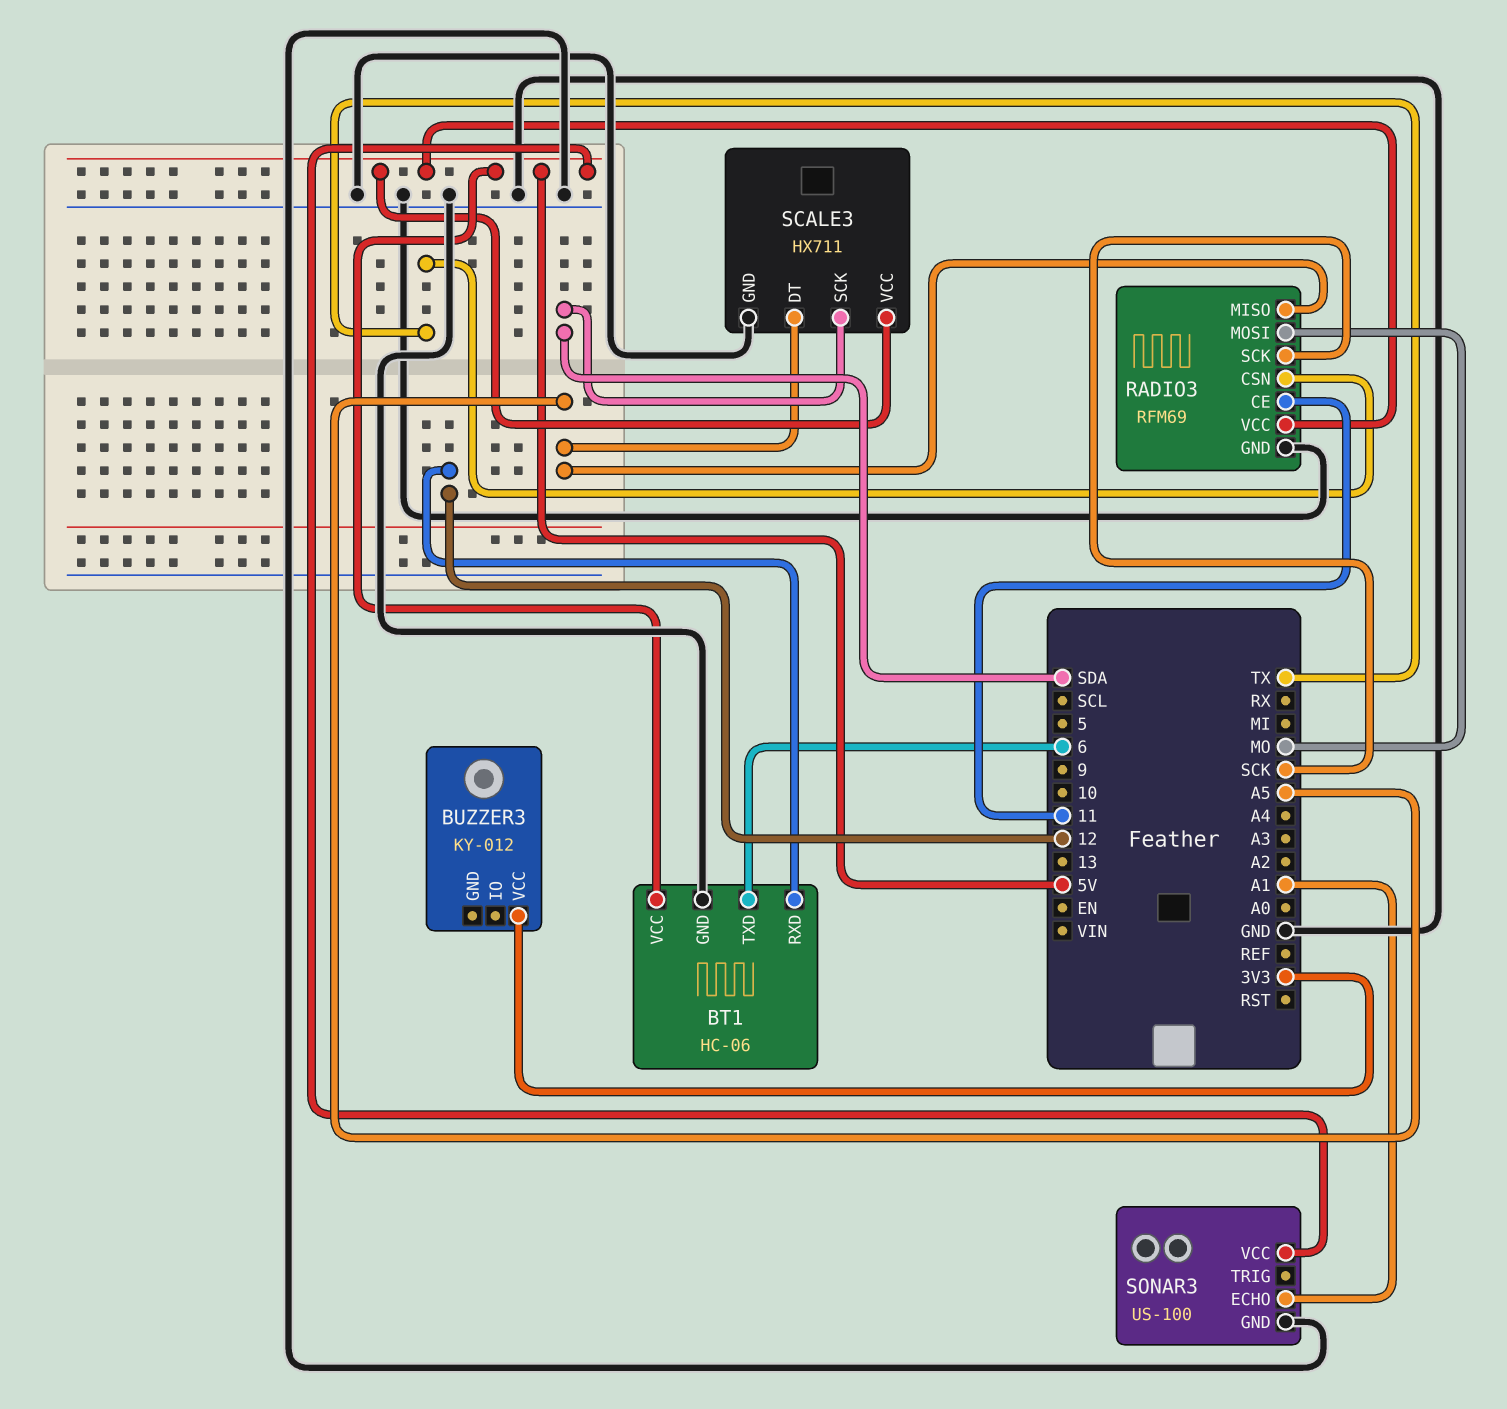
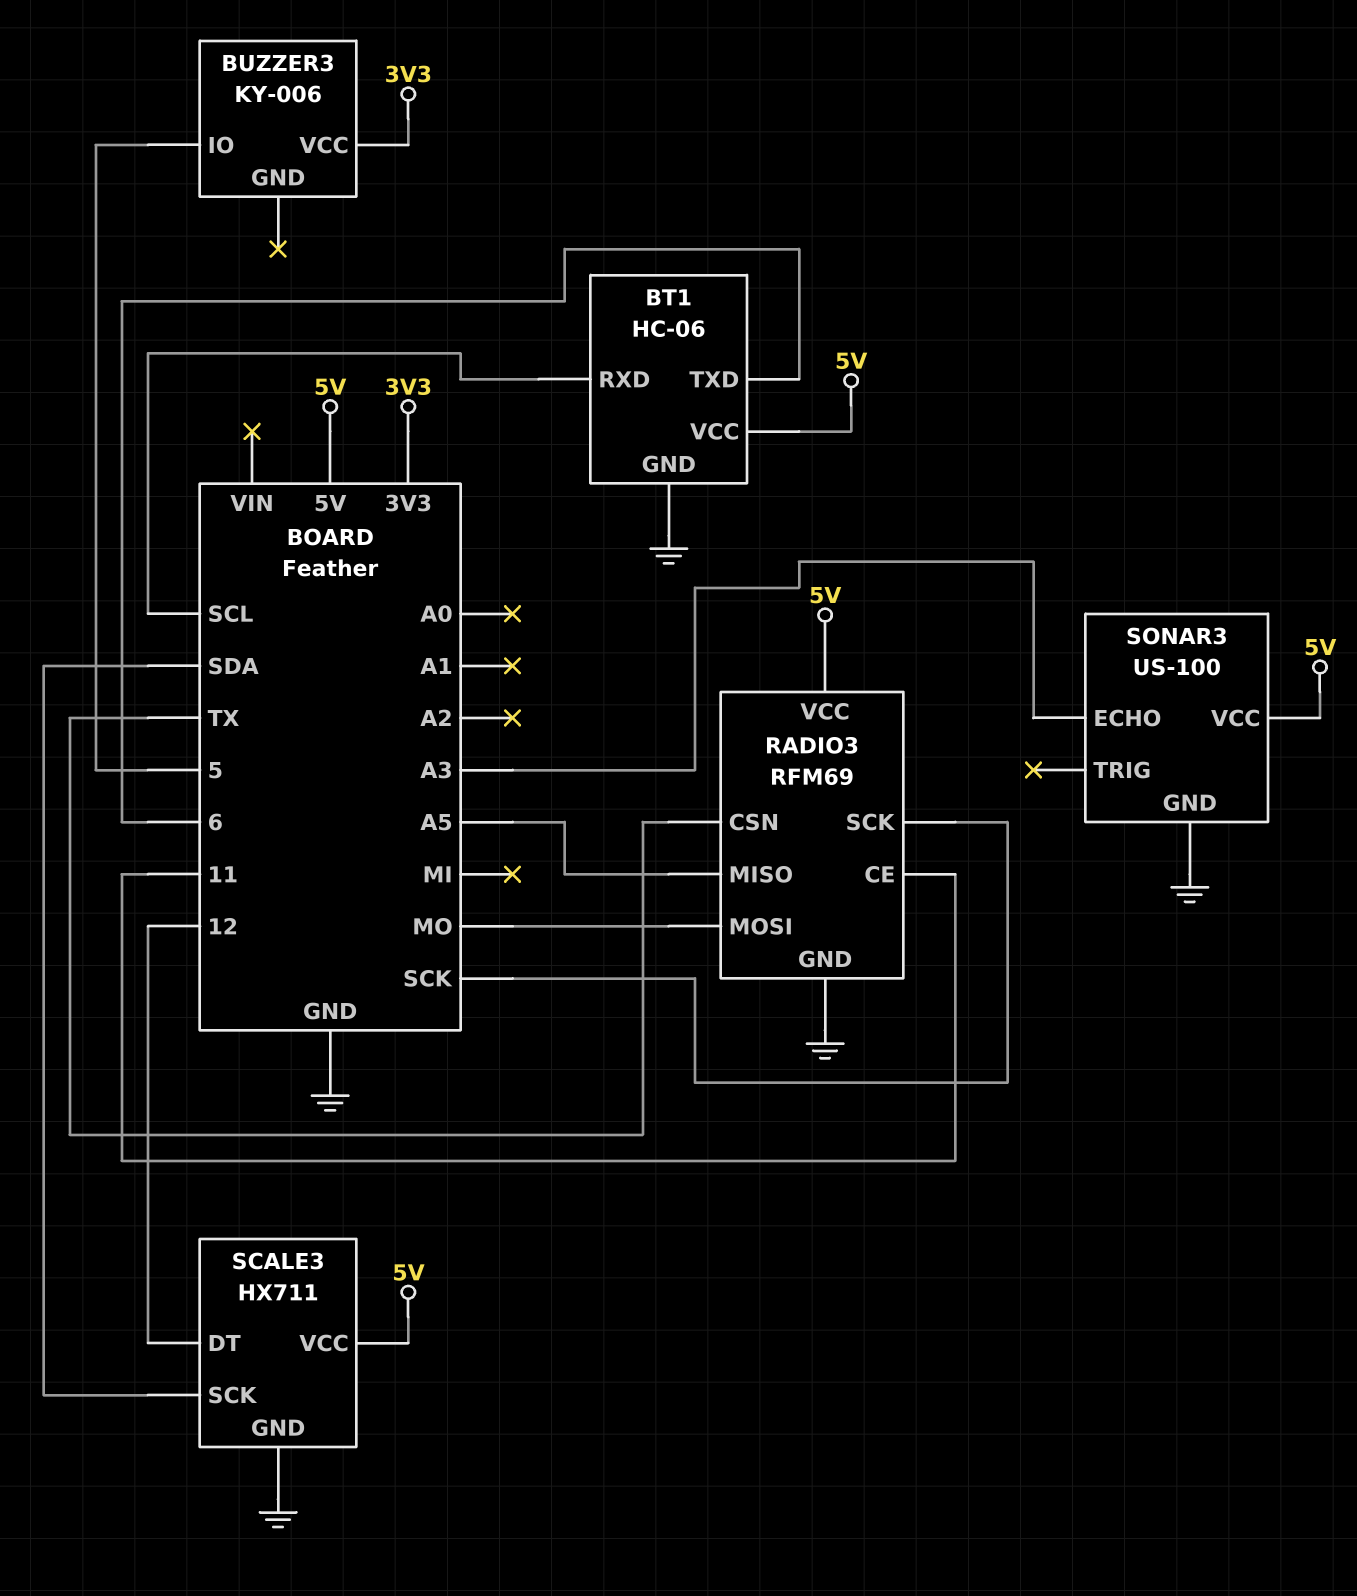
BT1 pin RXD: 12 -> SCL
BUZZER3: KY-012 -> KY-006
BUZZER3 pin IO: none -> 5
SCALE3 pin DT: A5 -> 12
SONAR3 pin ECHO: A1 -> A3

